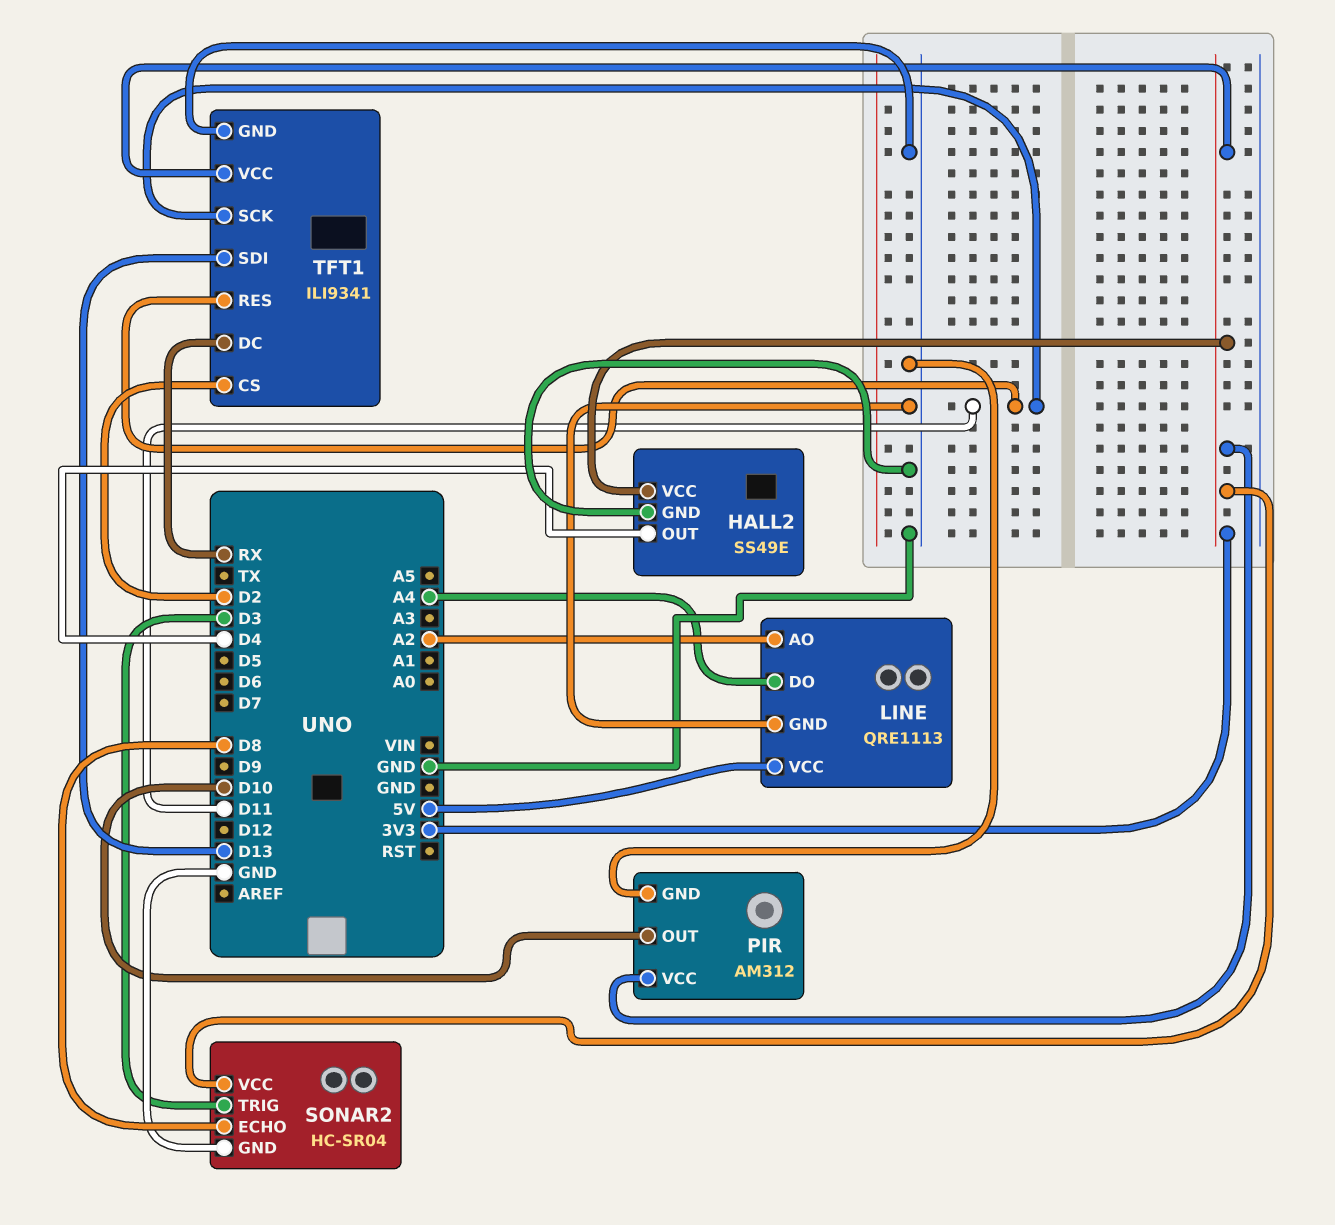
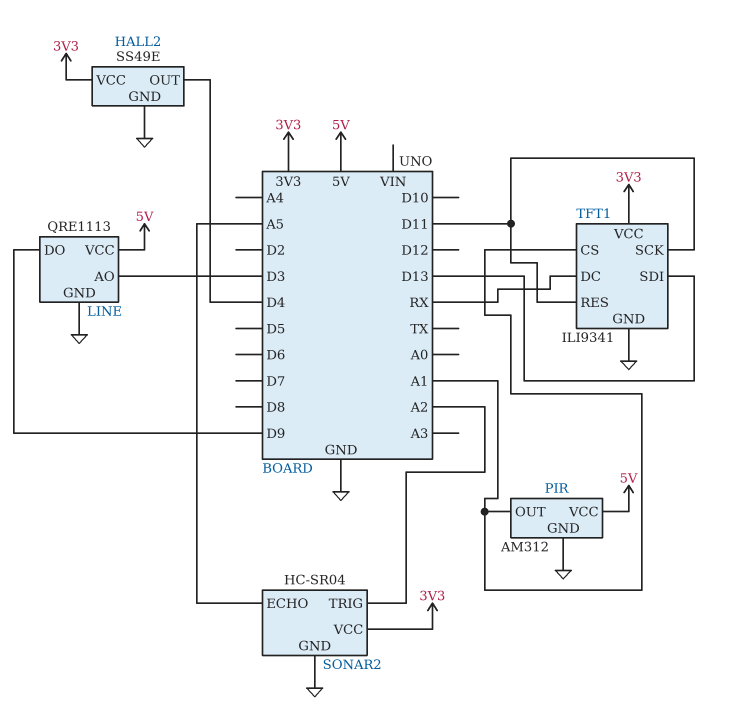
LINE pin AO: A2 -> D3
LINE pin DO: A4 -> D9
PIR pin OUT: D10 -> A1
PIR pin VCC: 3V3 -> 5V
SONAR2 pin ECHO: D8 -> A5
SONAR2 pin TRIG: D3 -> A2
TFT1 pin CS: D2 -> A1

